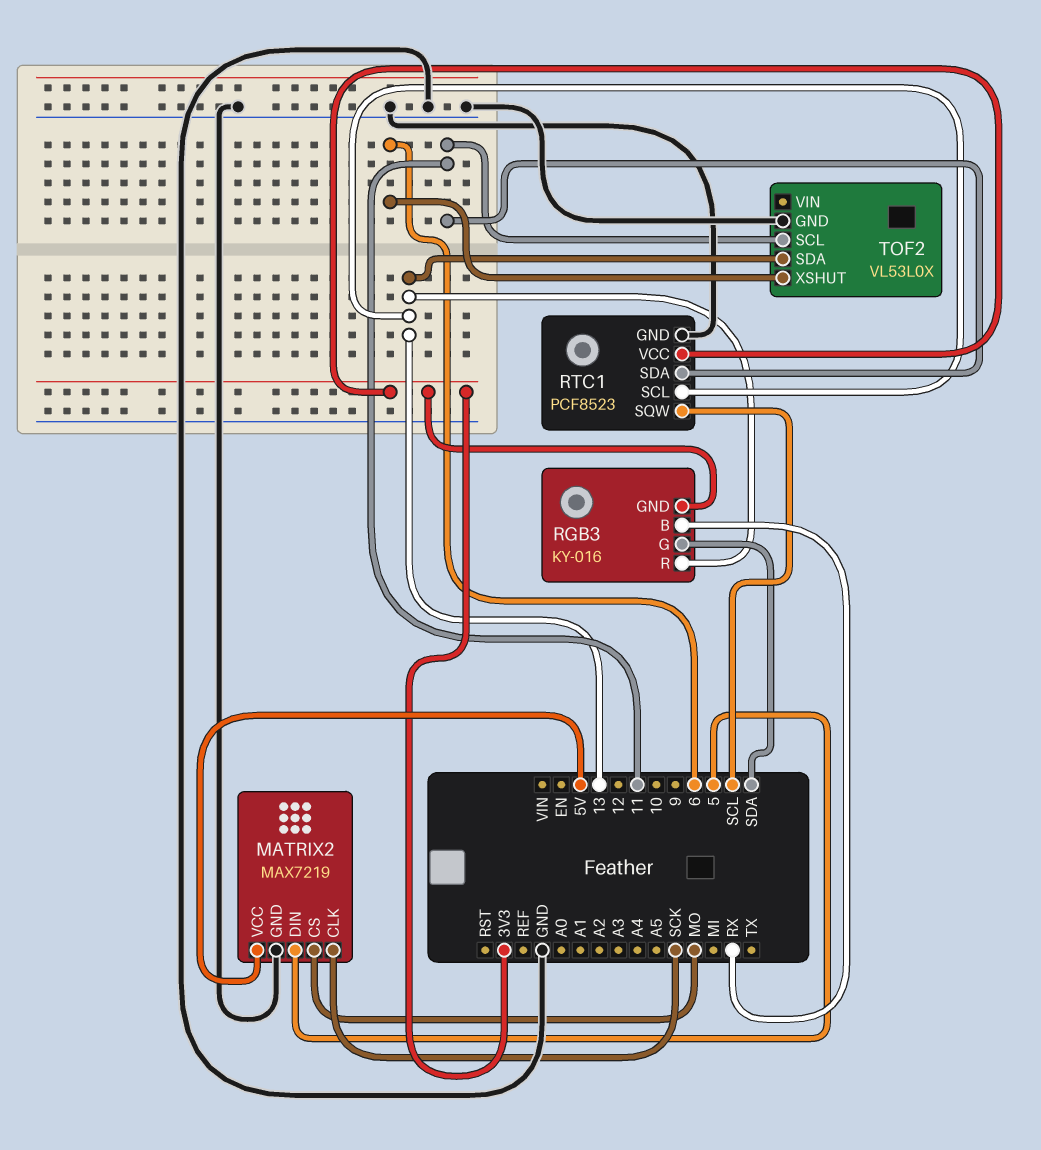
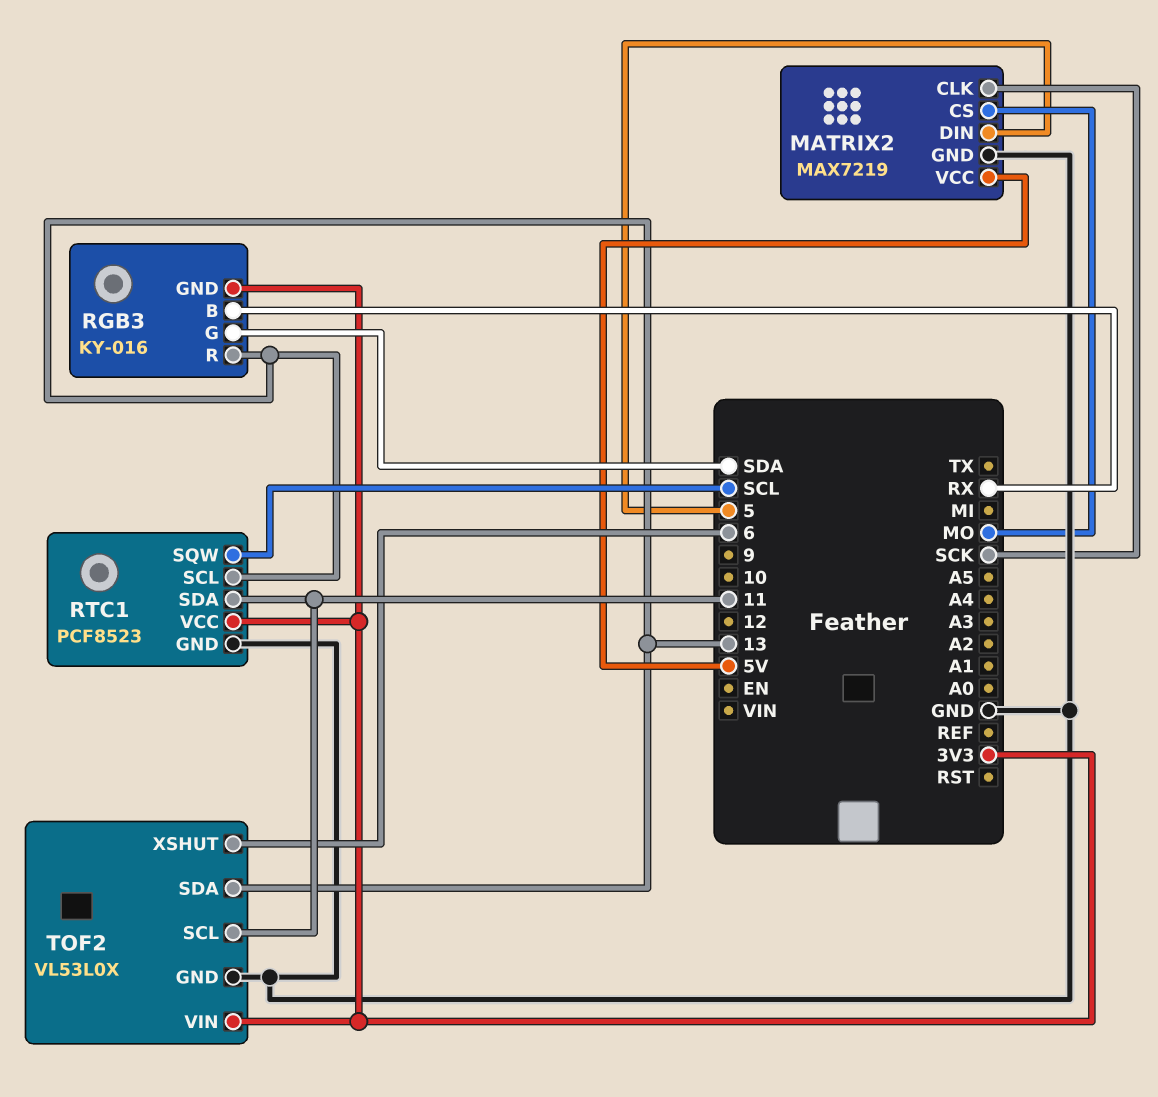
TOF2 pin VIN: none -> 3V3

